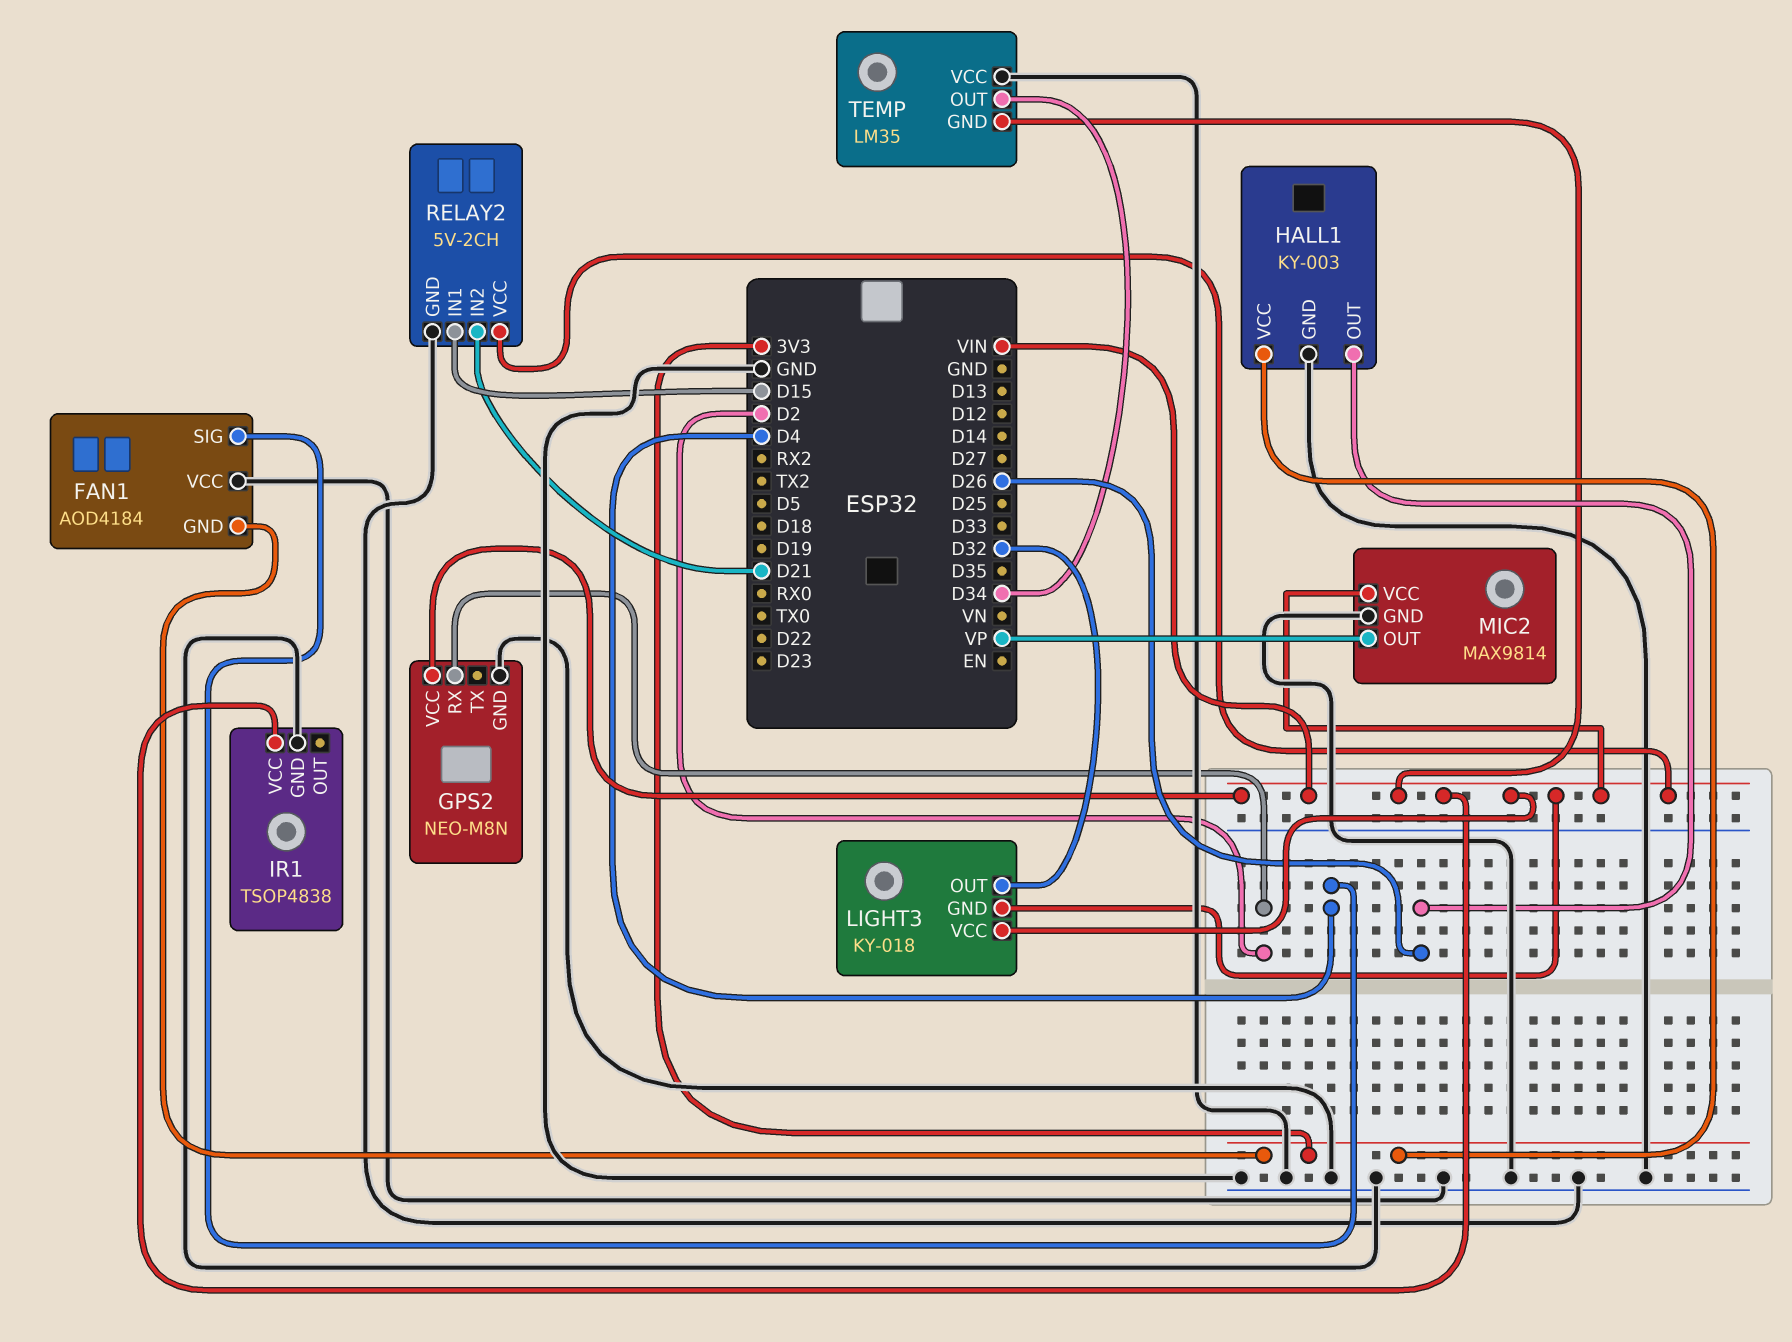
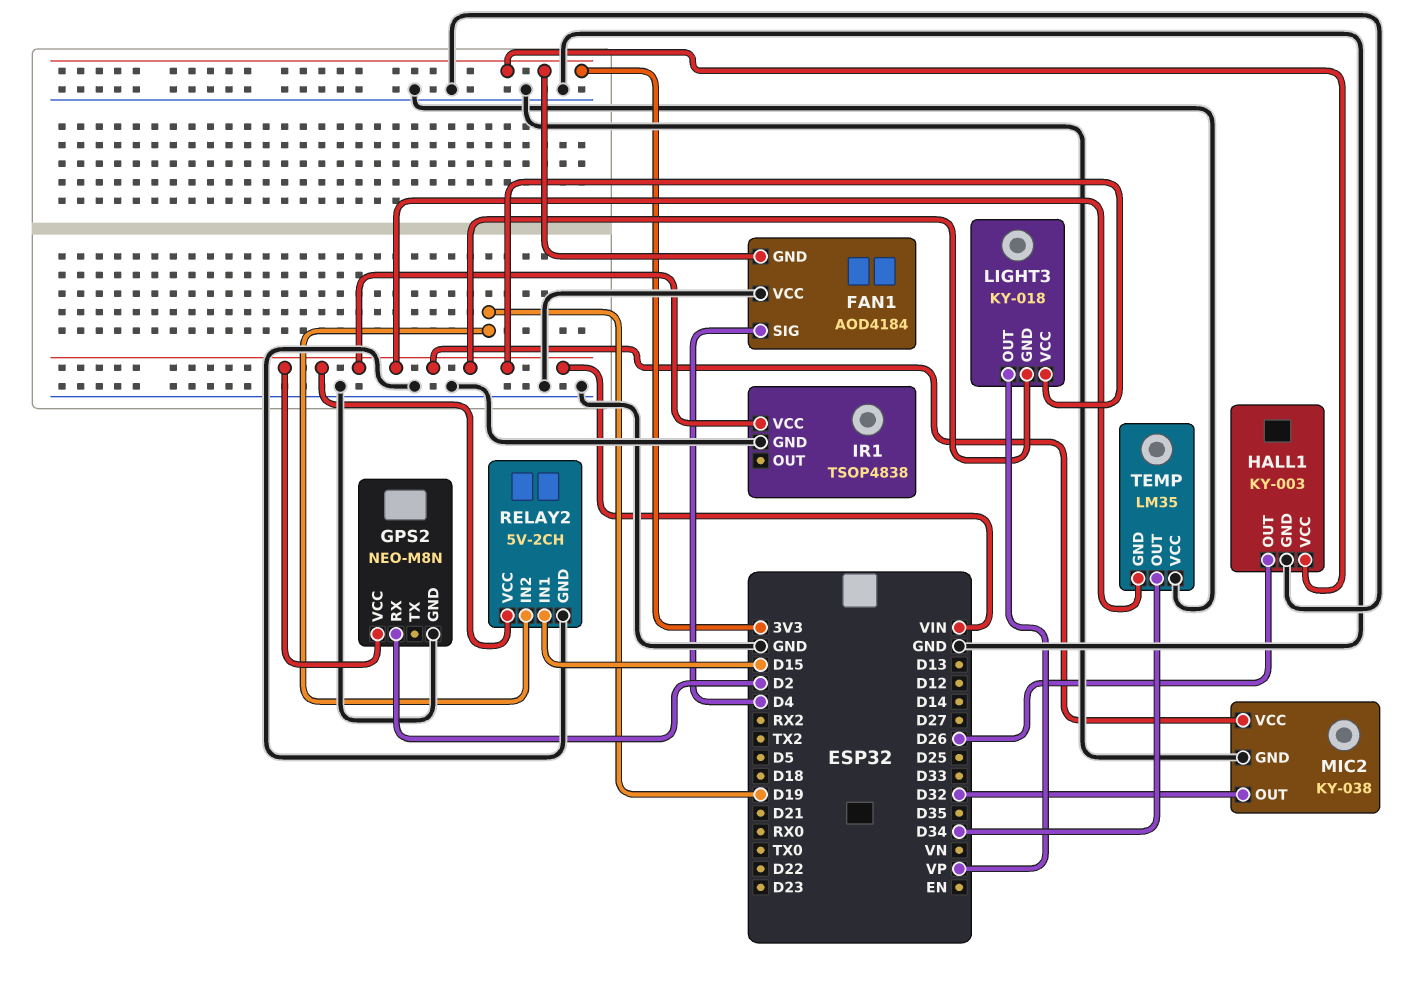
LIGHT3 pin OUT: D32 -> VP
MIC2: MAX9814 -> KY-038
MIC2 pin OUT: VP -> D32
RELAY2 pin IN2: D21 -> D19

